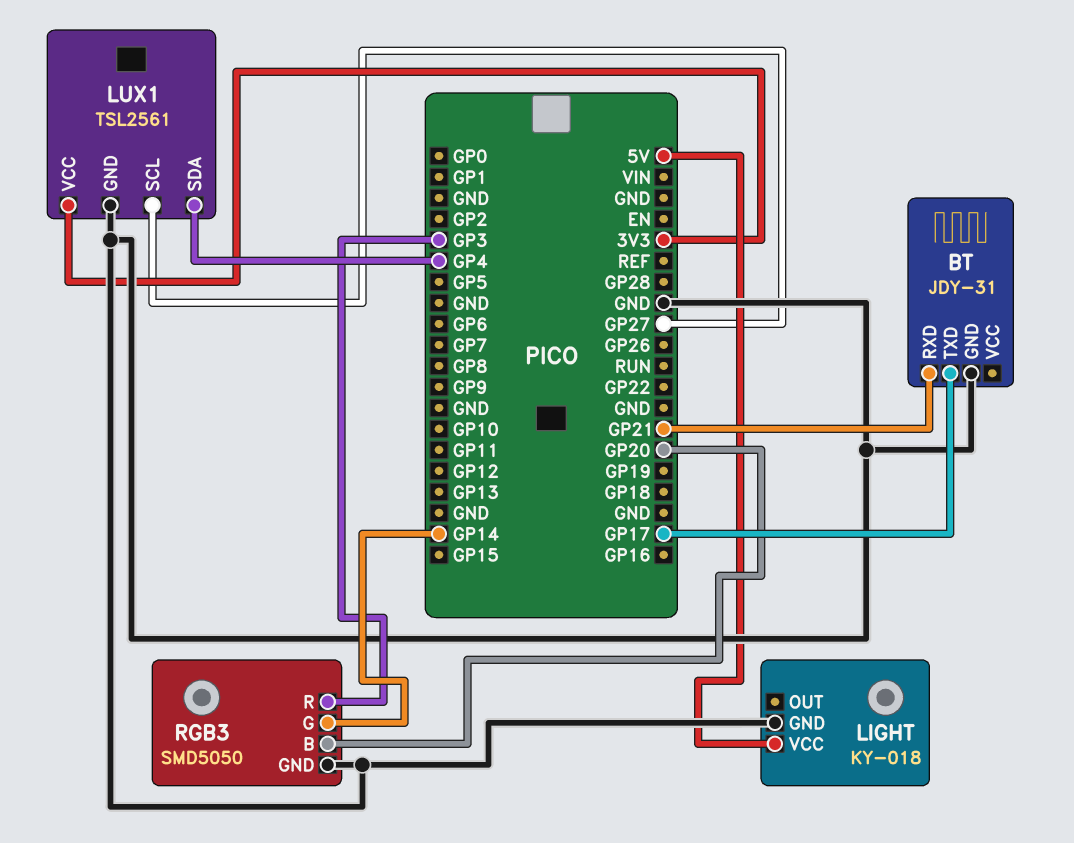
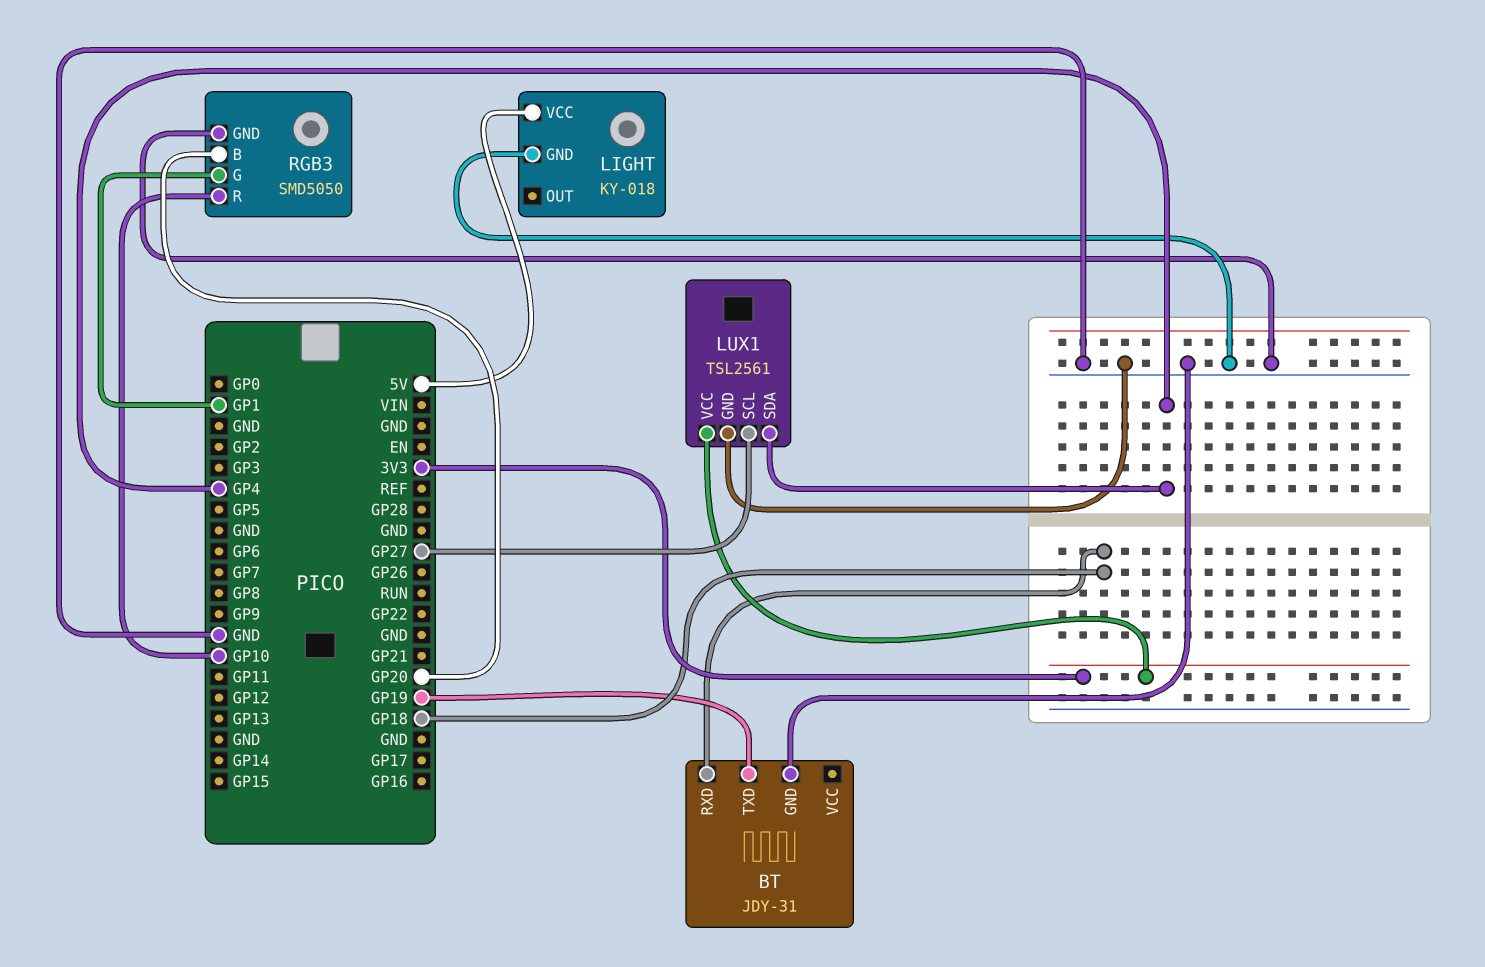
BT pin RXD: GP21 -> GP18
BT pin TXD: GP17 -> GP19
RGB3 pin G: GP14 -> GP1
RGB3 pin R: GP3 -> GP10

